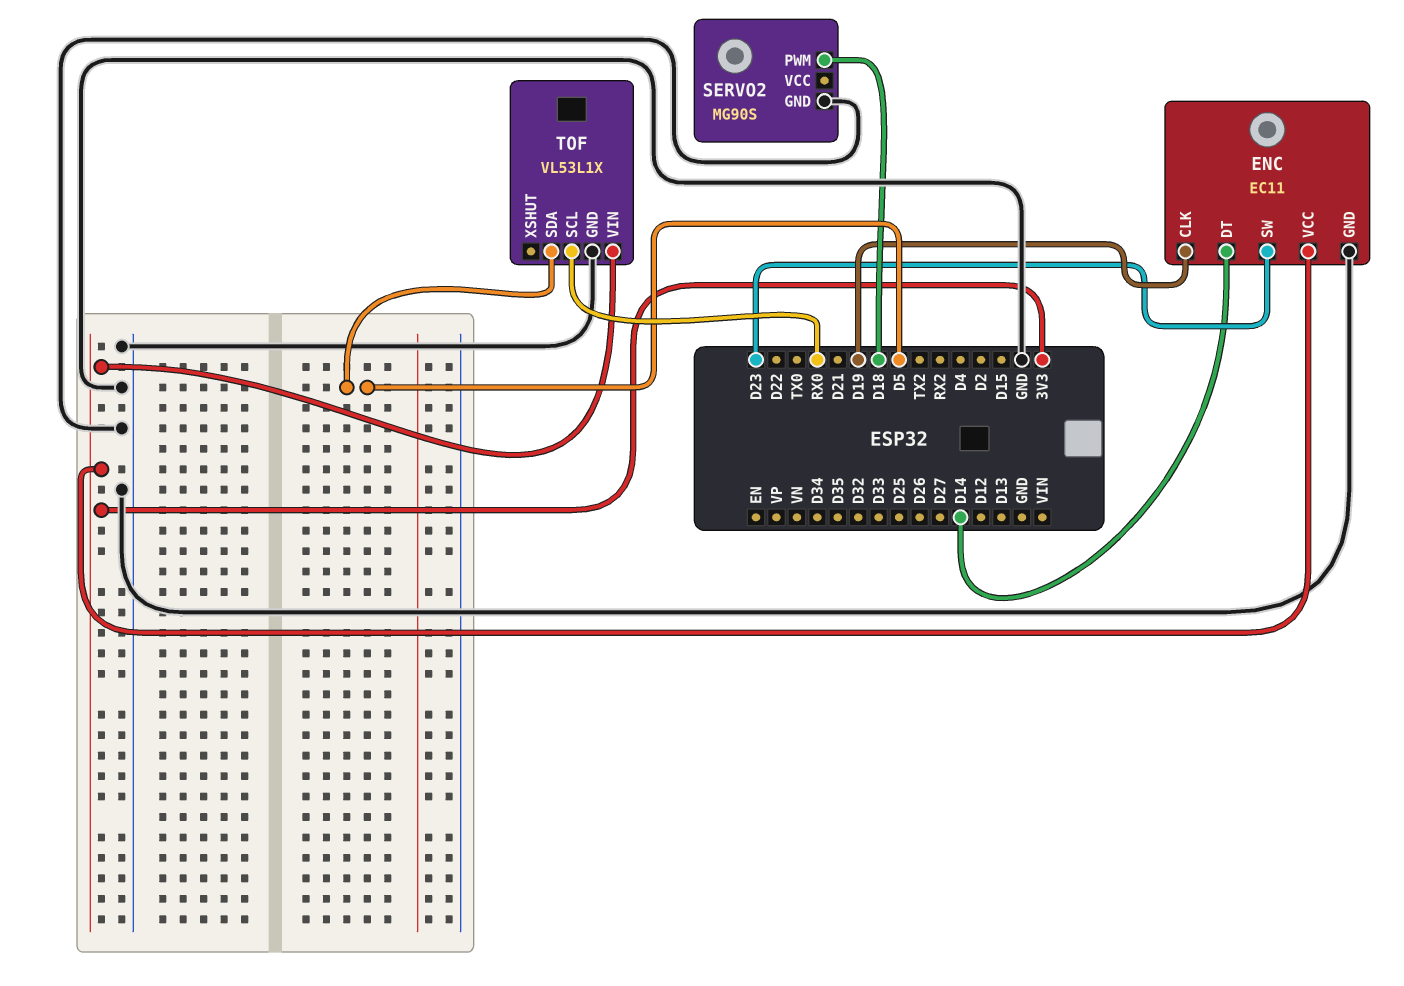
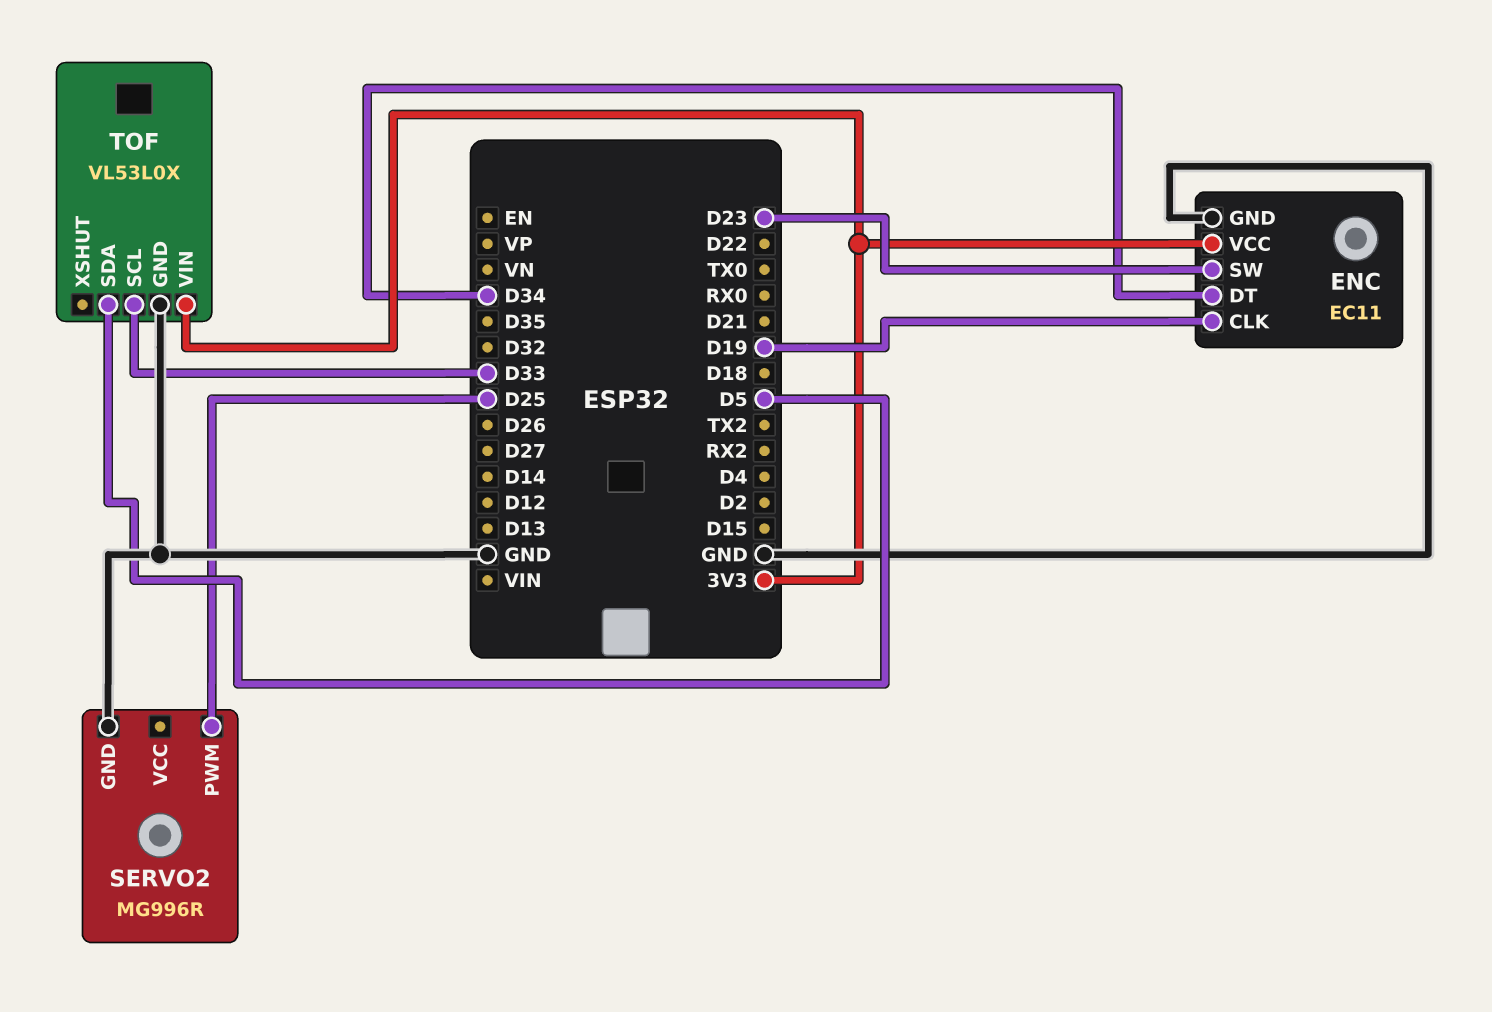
ENC pin DT: D14 -> D34
SERVO2: MG90S -> MG996R
SERVO2 pin PWM: D18 -> D25
TOF: VL53L1X -> VL53L0X
TOF pin SCL: RX0 -> D33

